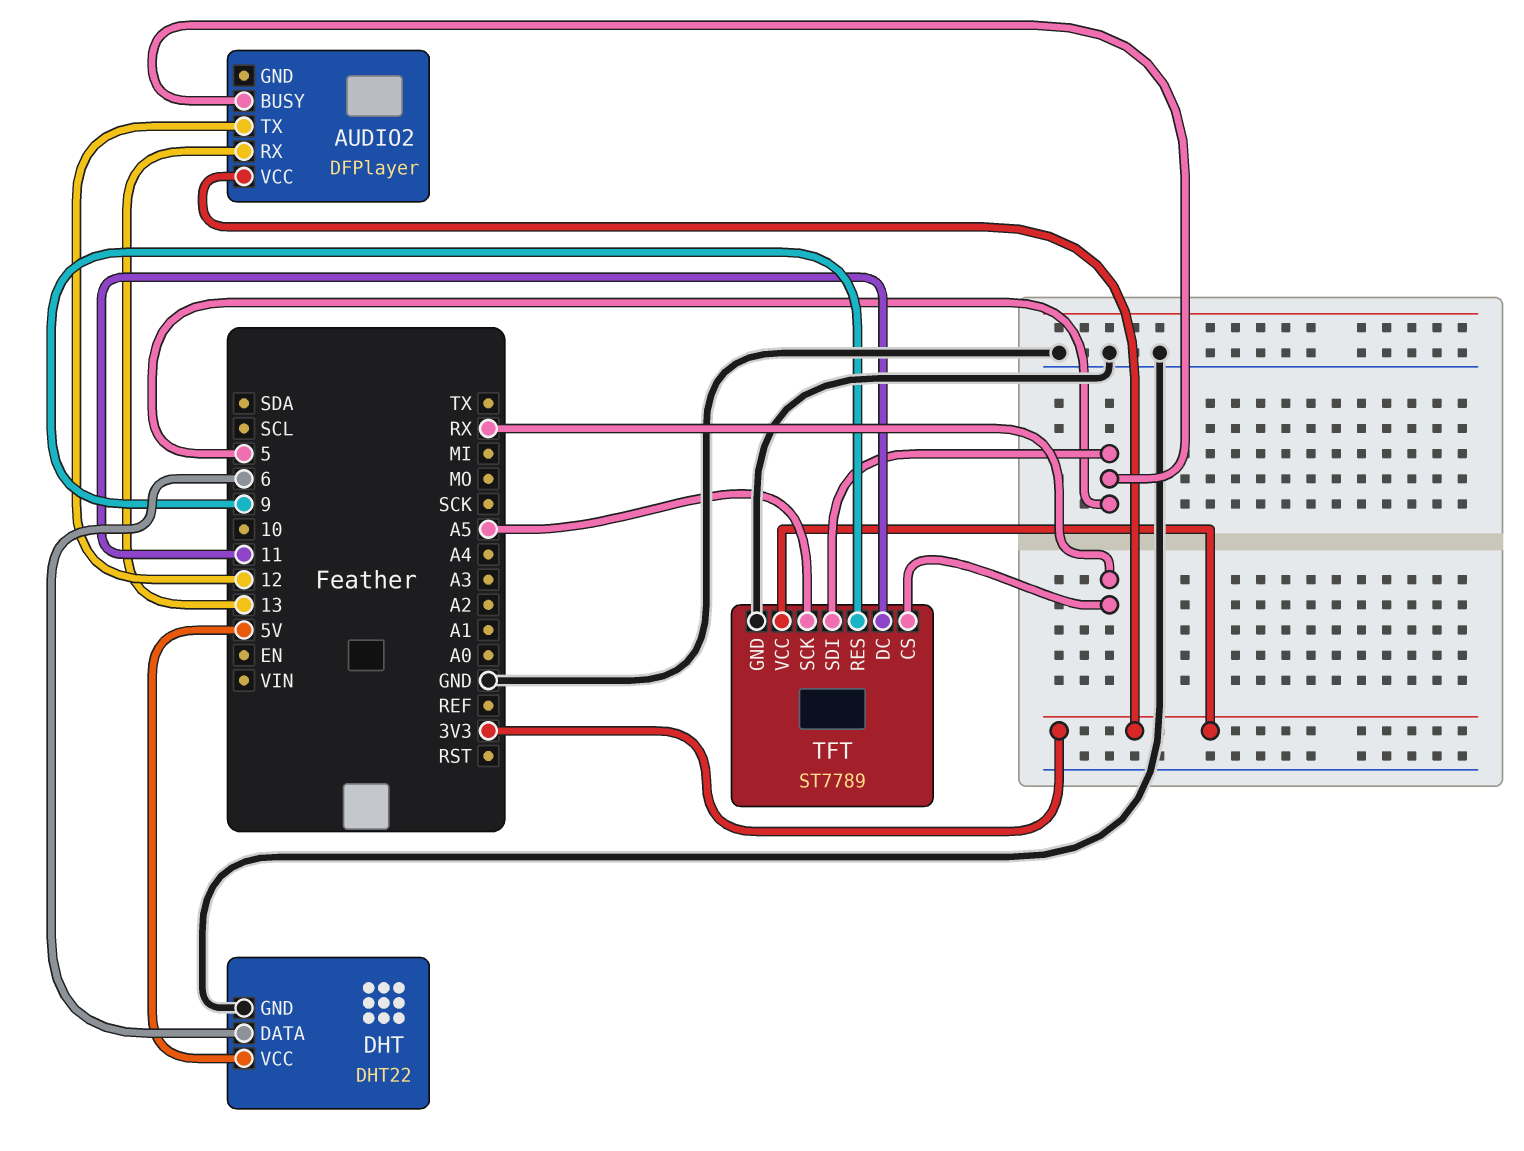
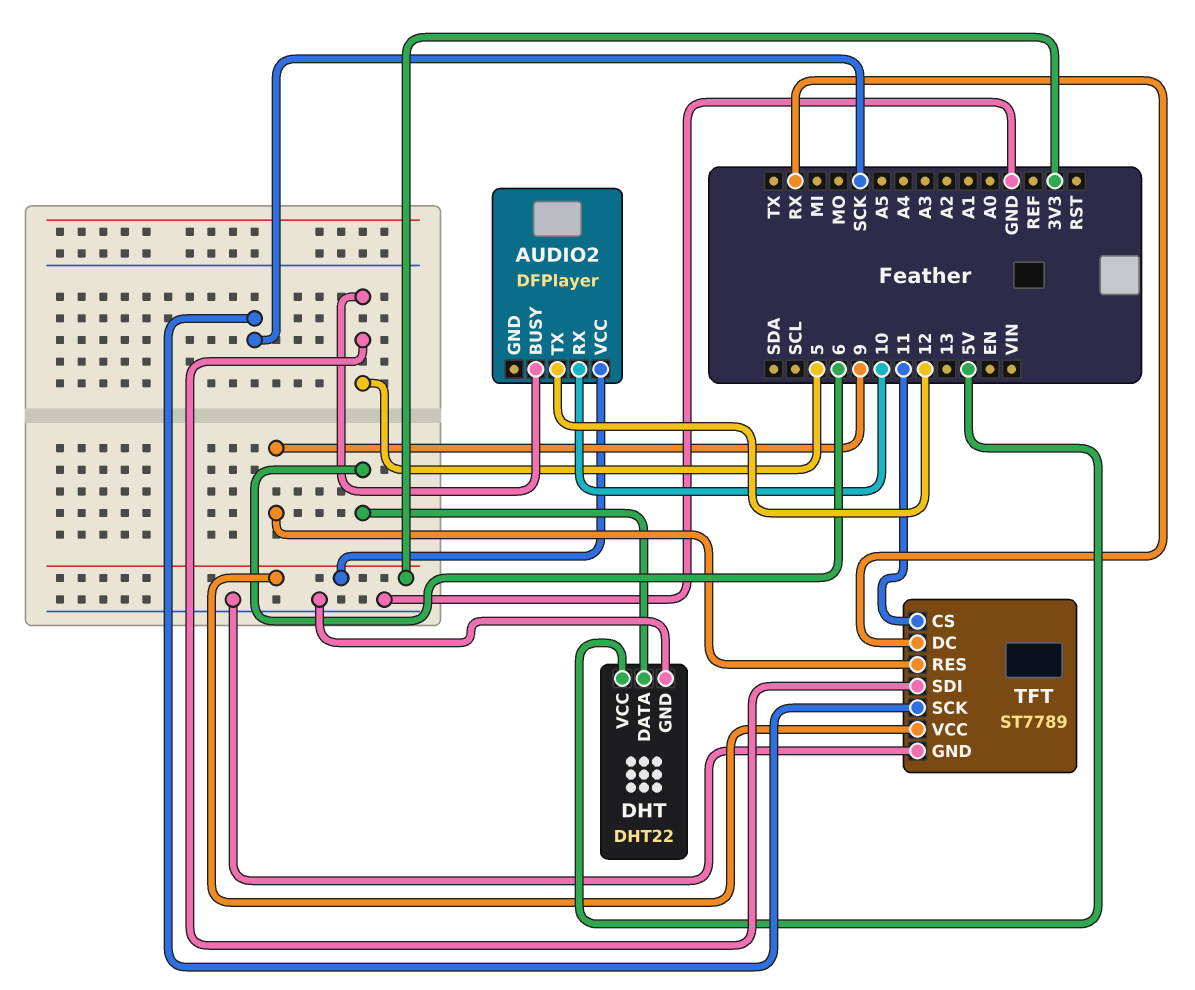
AUDIO2 pin RX: 13 -> 10
TFT pin CS: RX -> 11
TFT pin DC: 11 -> RX
TFT pin SCK: A5 -> SCK

